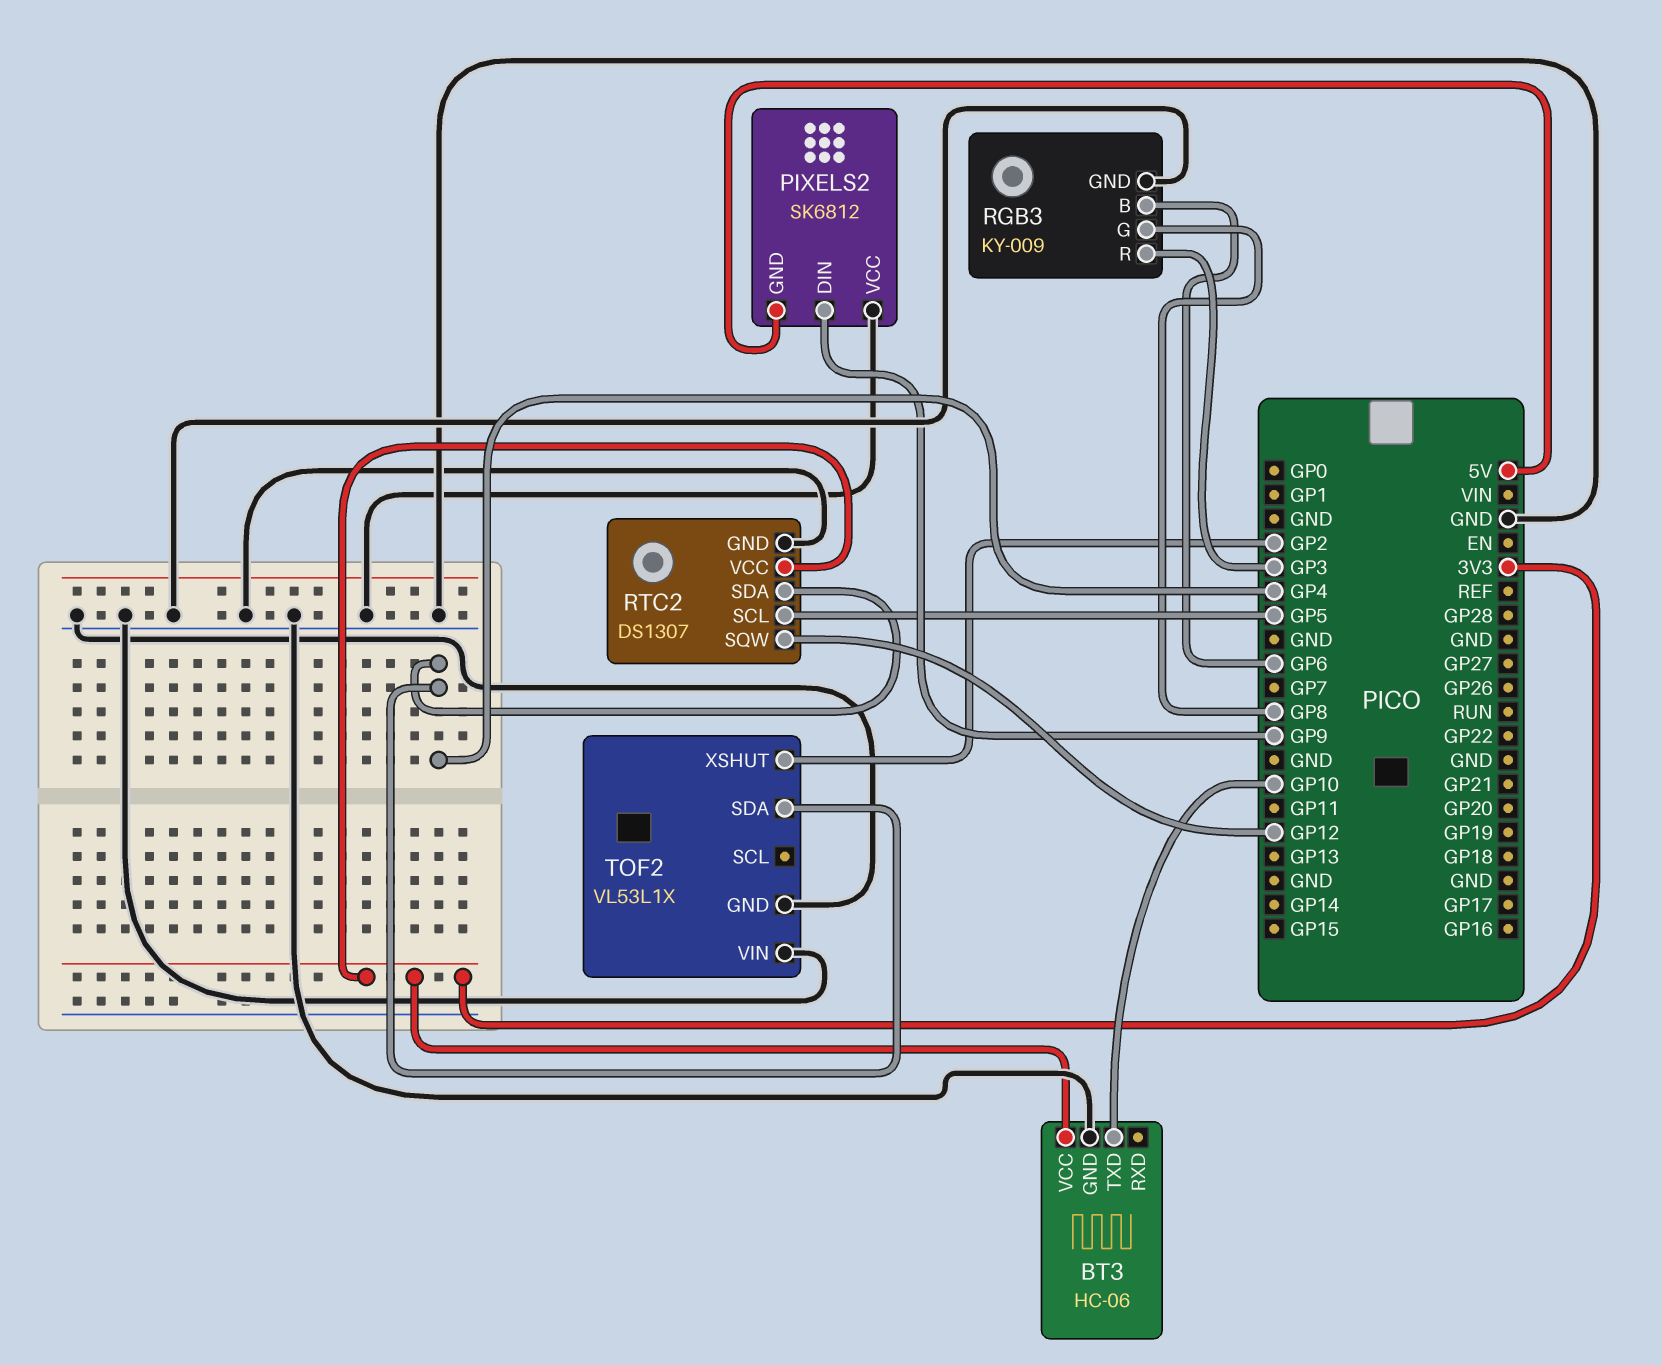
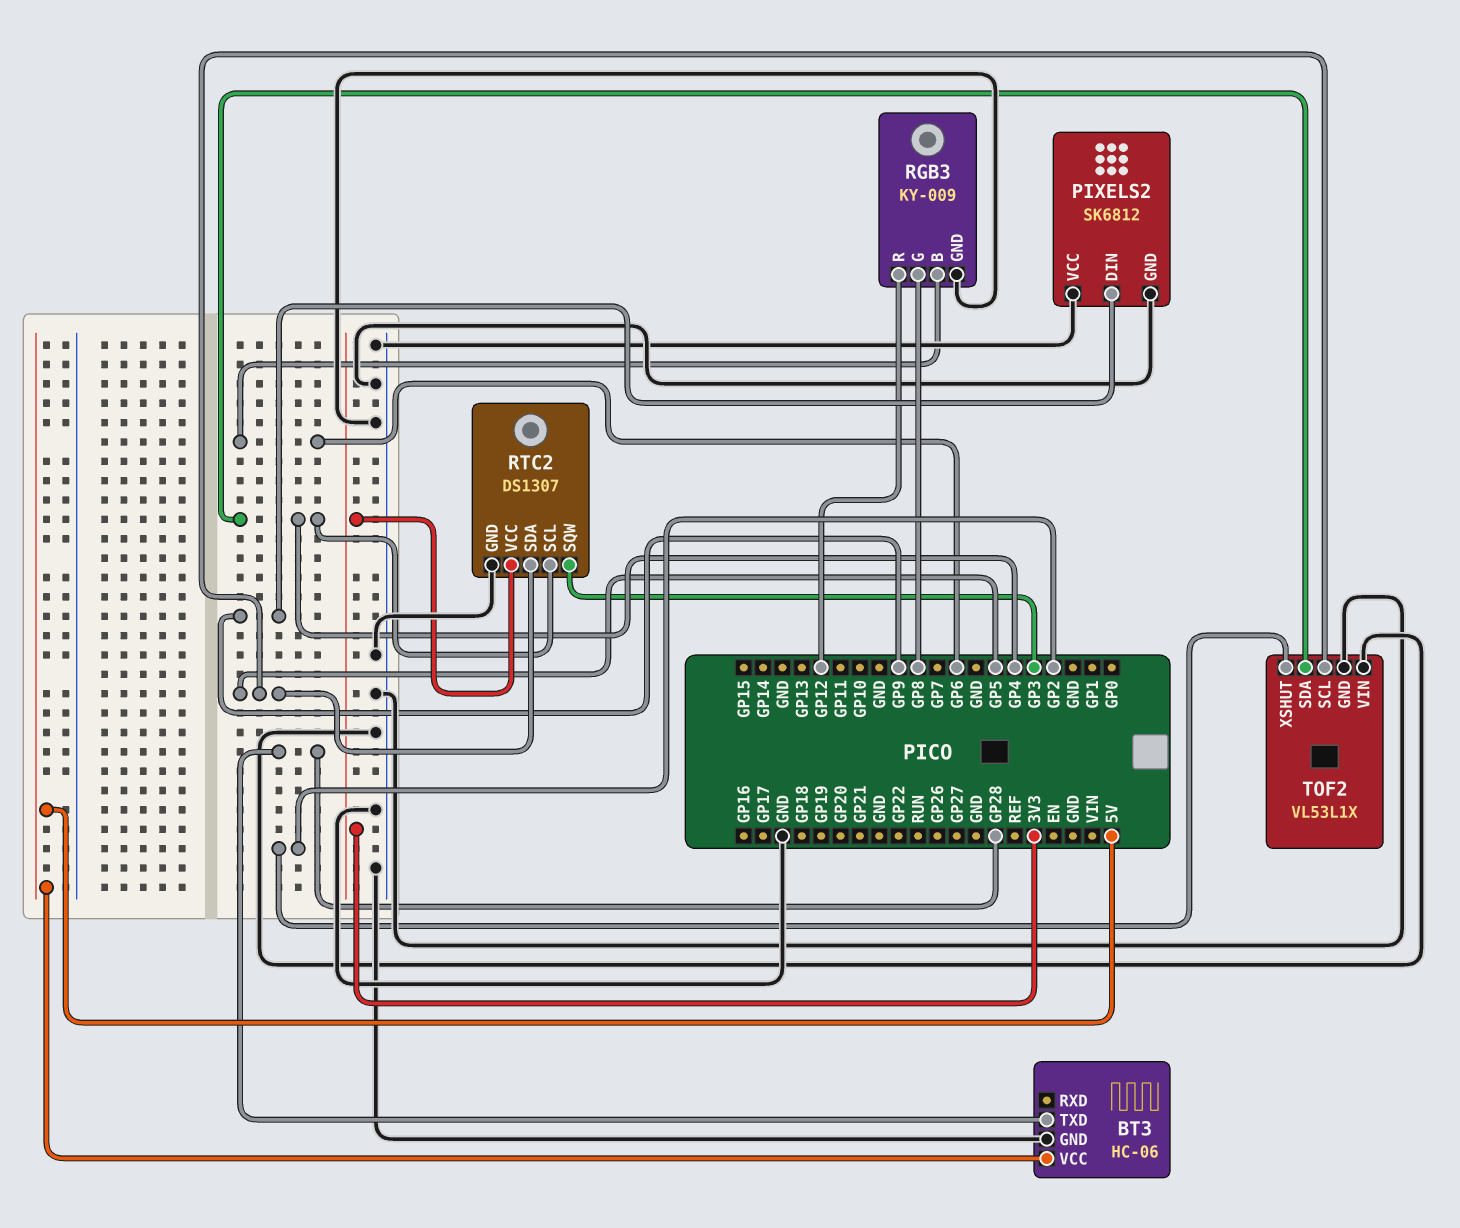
BT3 pin TXD: GP10 -> GP28
BT3 pin VCC: 3V3 -> 5V
PIXELS2 pin GND: 5V -> GND
RGB3 pin R: GP3 -> GP12
RTC2 pin SCL: GP5 -> GP4
RTC2 pin SDA: GP4 -> GP5
RTC2 pin SQW: GP12 -> GP3
TOF2 pin SCL: none -> GP5

